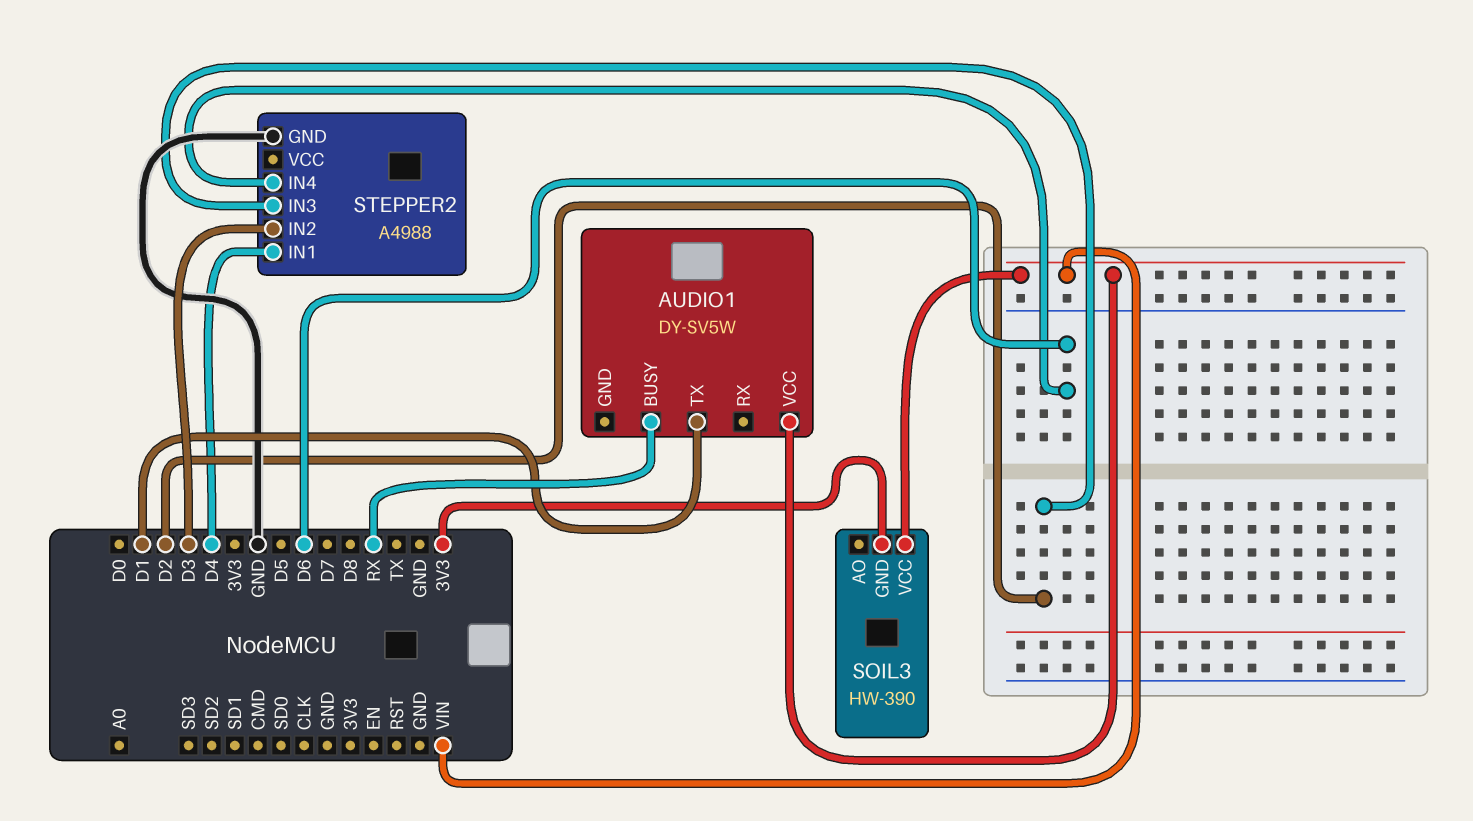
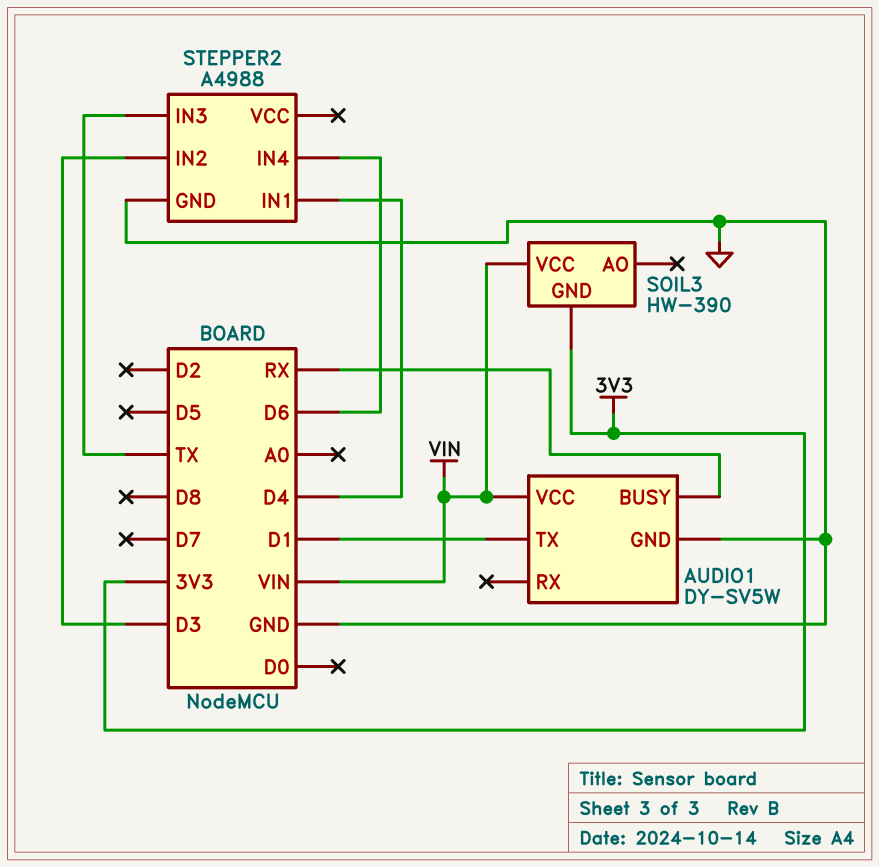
AUDIO1 pin GND: none -> GND
STEPPER2 pin IN3: D2 -> TX

